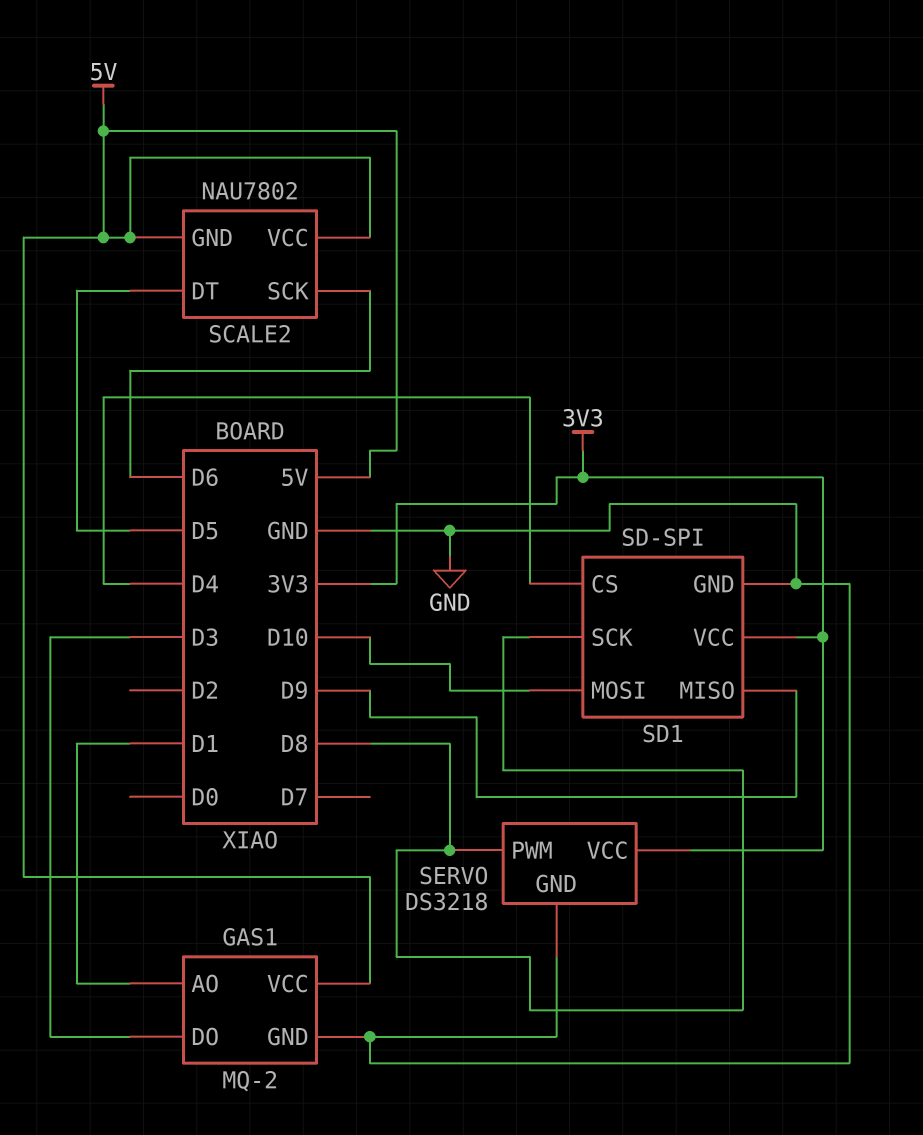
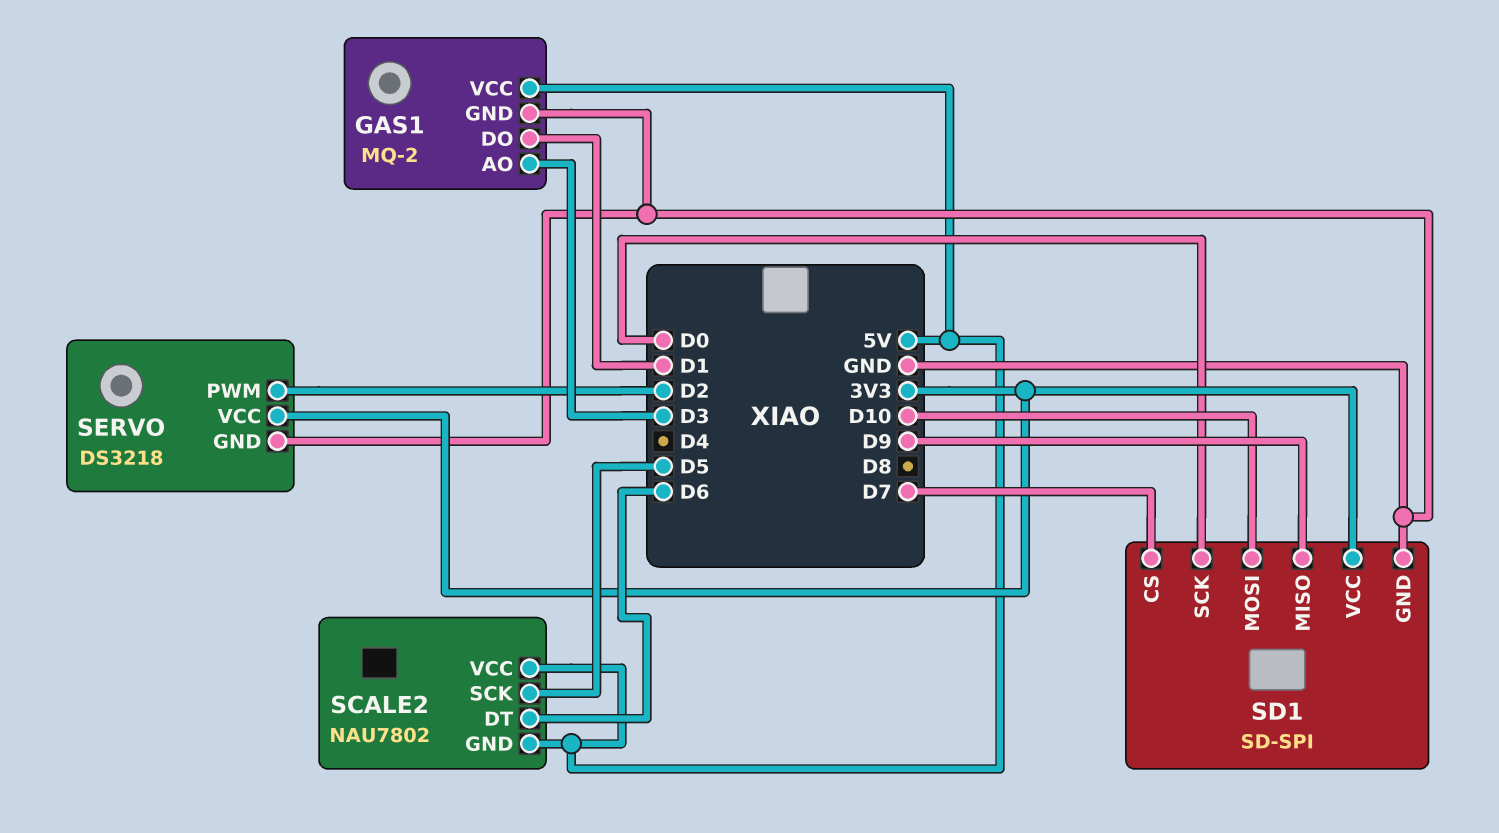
GAS1 pin AO: D1 -> D3
GAS1 pin DO: D3 -> D1
SCALE2 pin DT: D5 -> D6
SCALE2 pin SCK: D6 -> D5
SD1 pin CS: D4 -> D7
SD1 pin SCK: D8 -> D0
SERVO pin PWM: D8 -> D2

